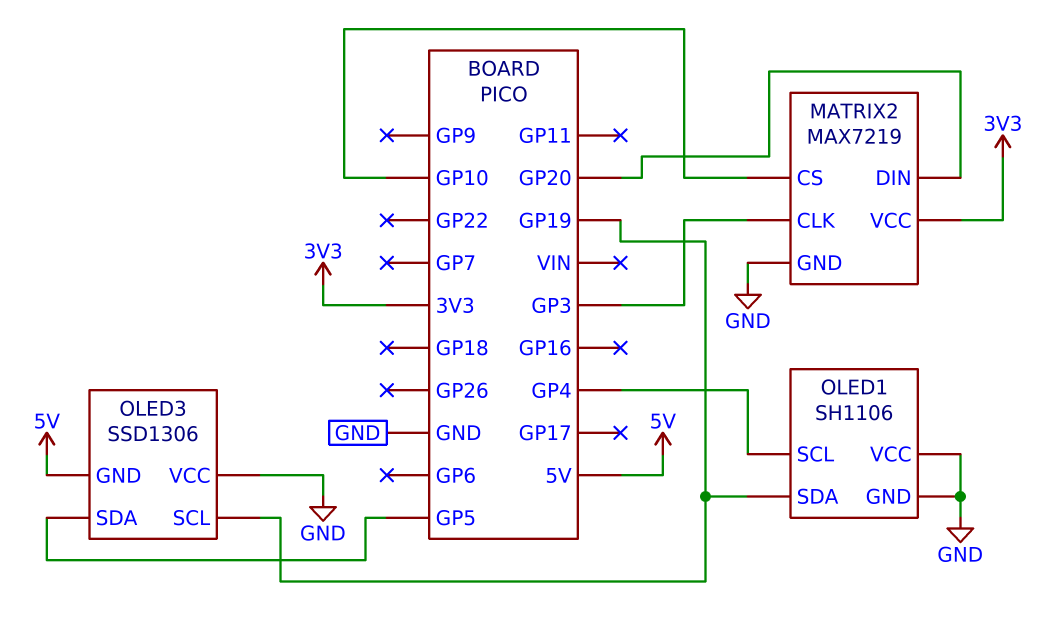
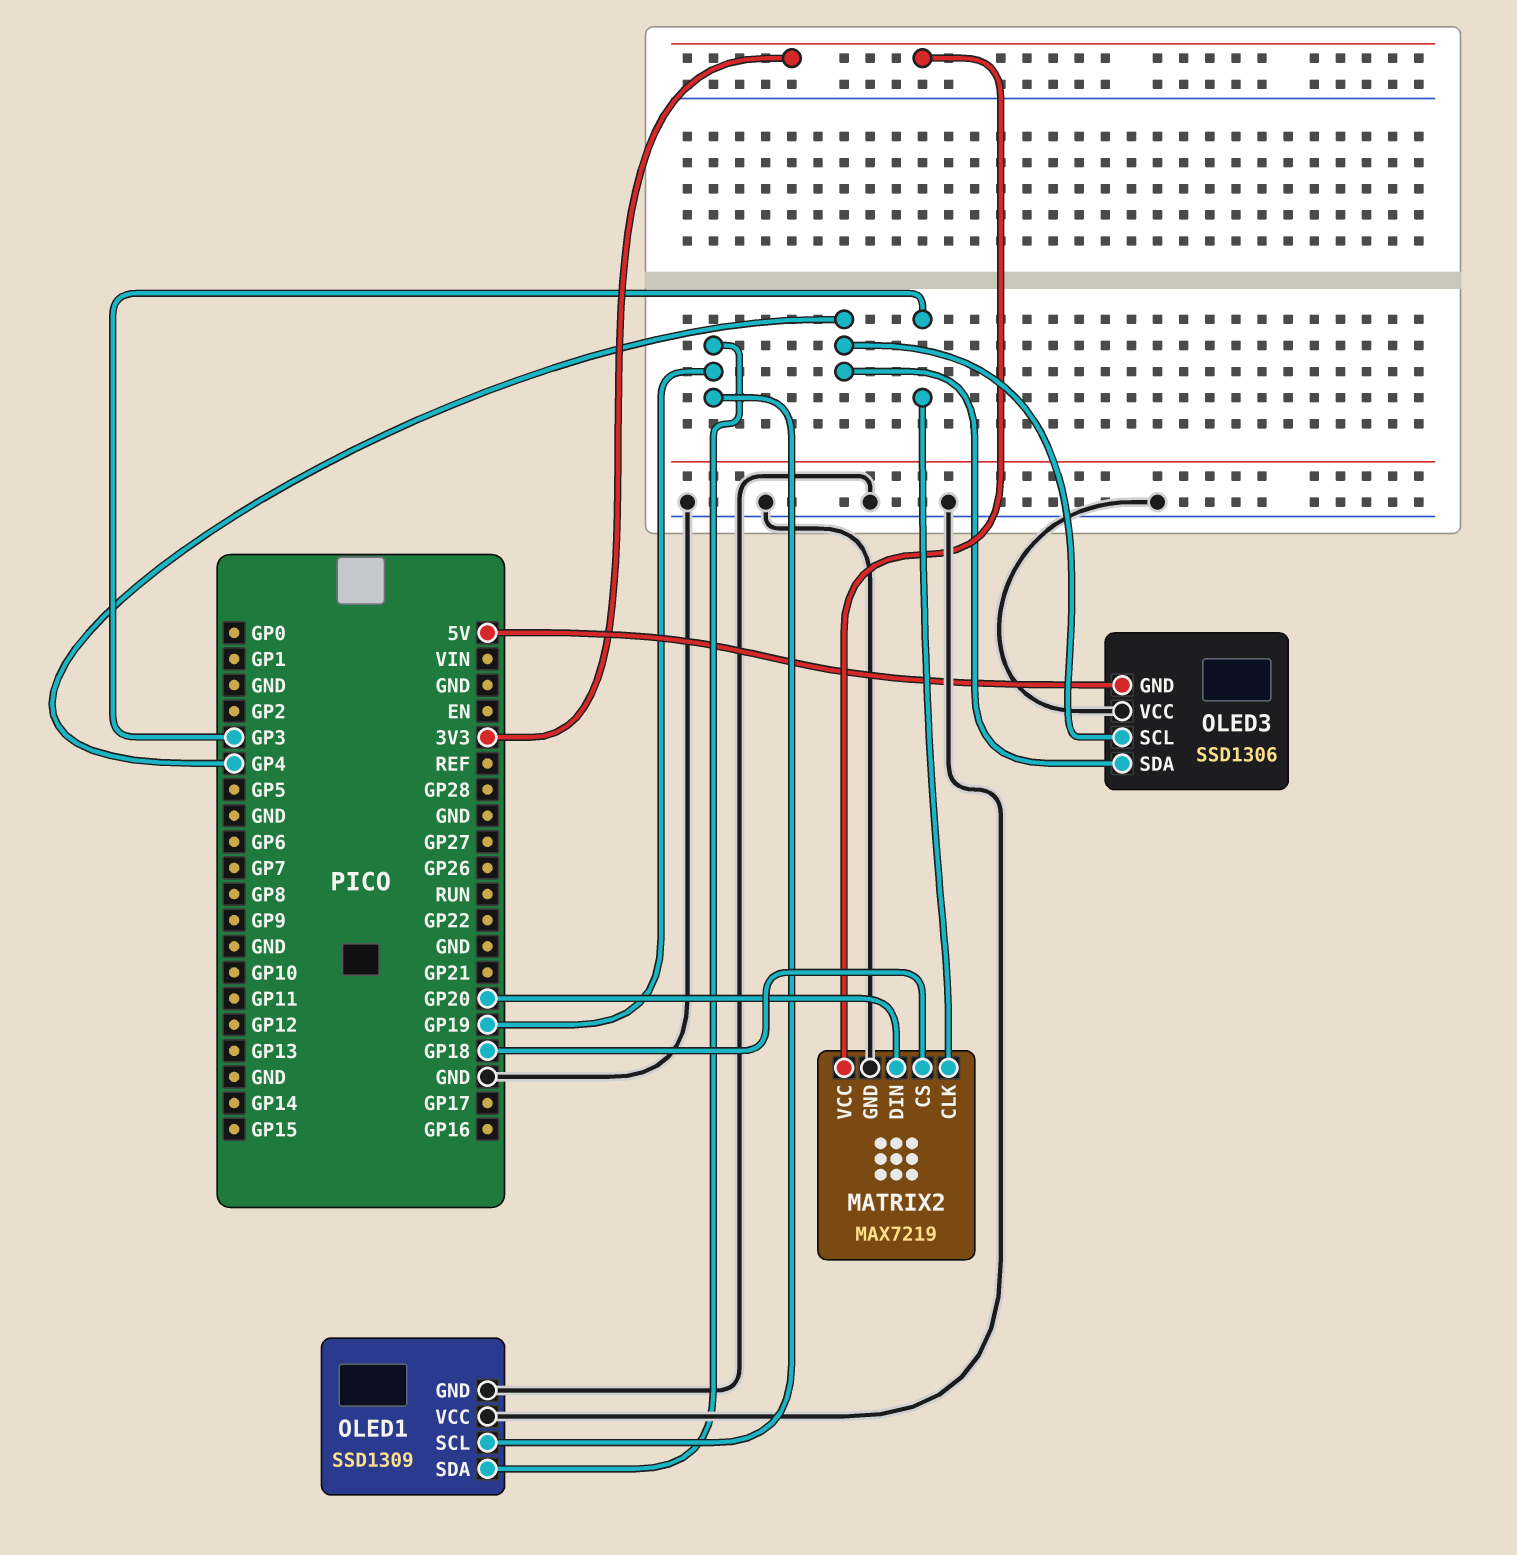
MATRIX2 pin CS: GP10 -> GP18
OLED1: SH1106 -> SSD1309
OLED1 pin SCL: GP4 -> GP19
OLED3 pin SCL: GP19 -> GP4
OLED3 pin SDA: GP5 -> GP4

